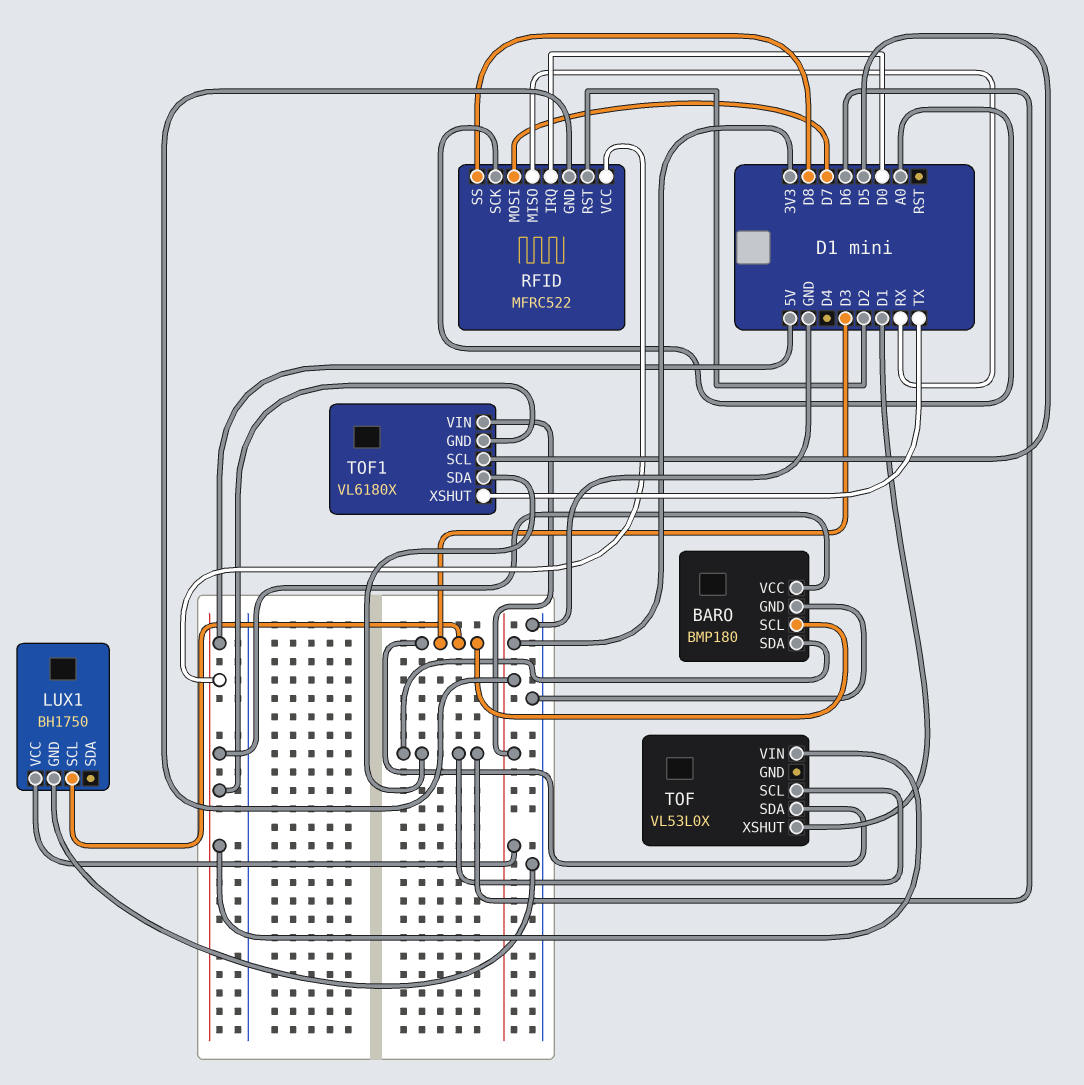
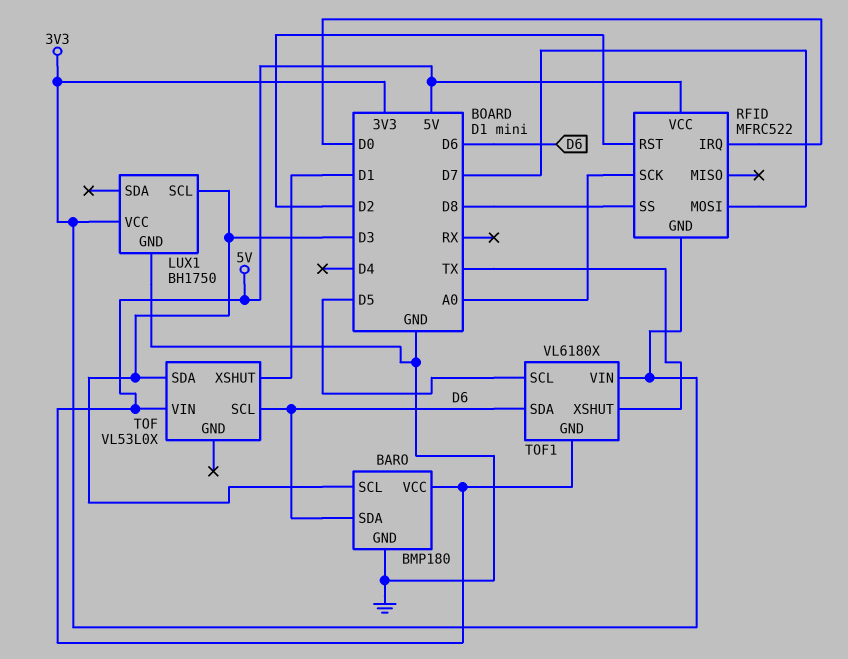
RFID pin MISO: RX -> none

